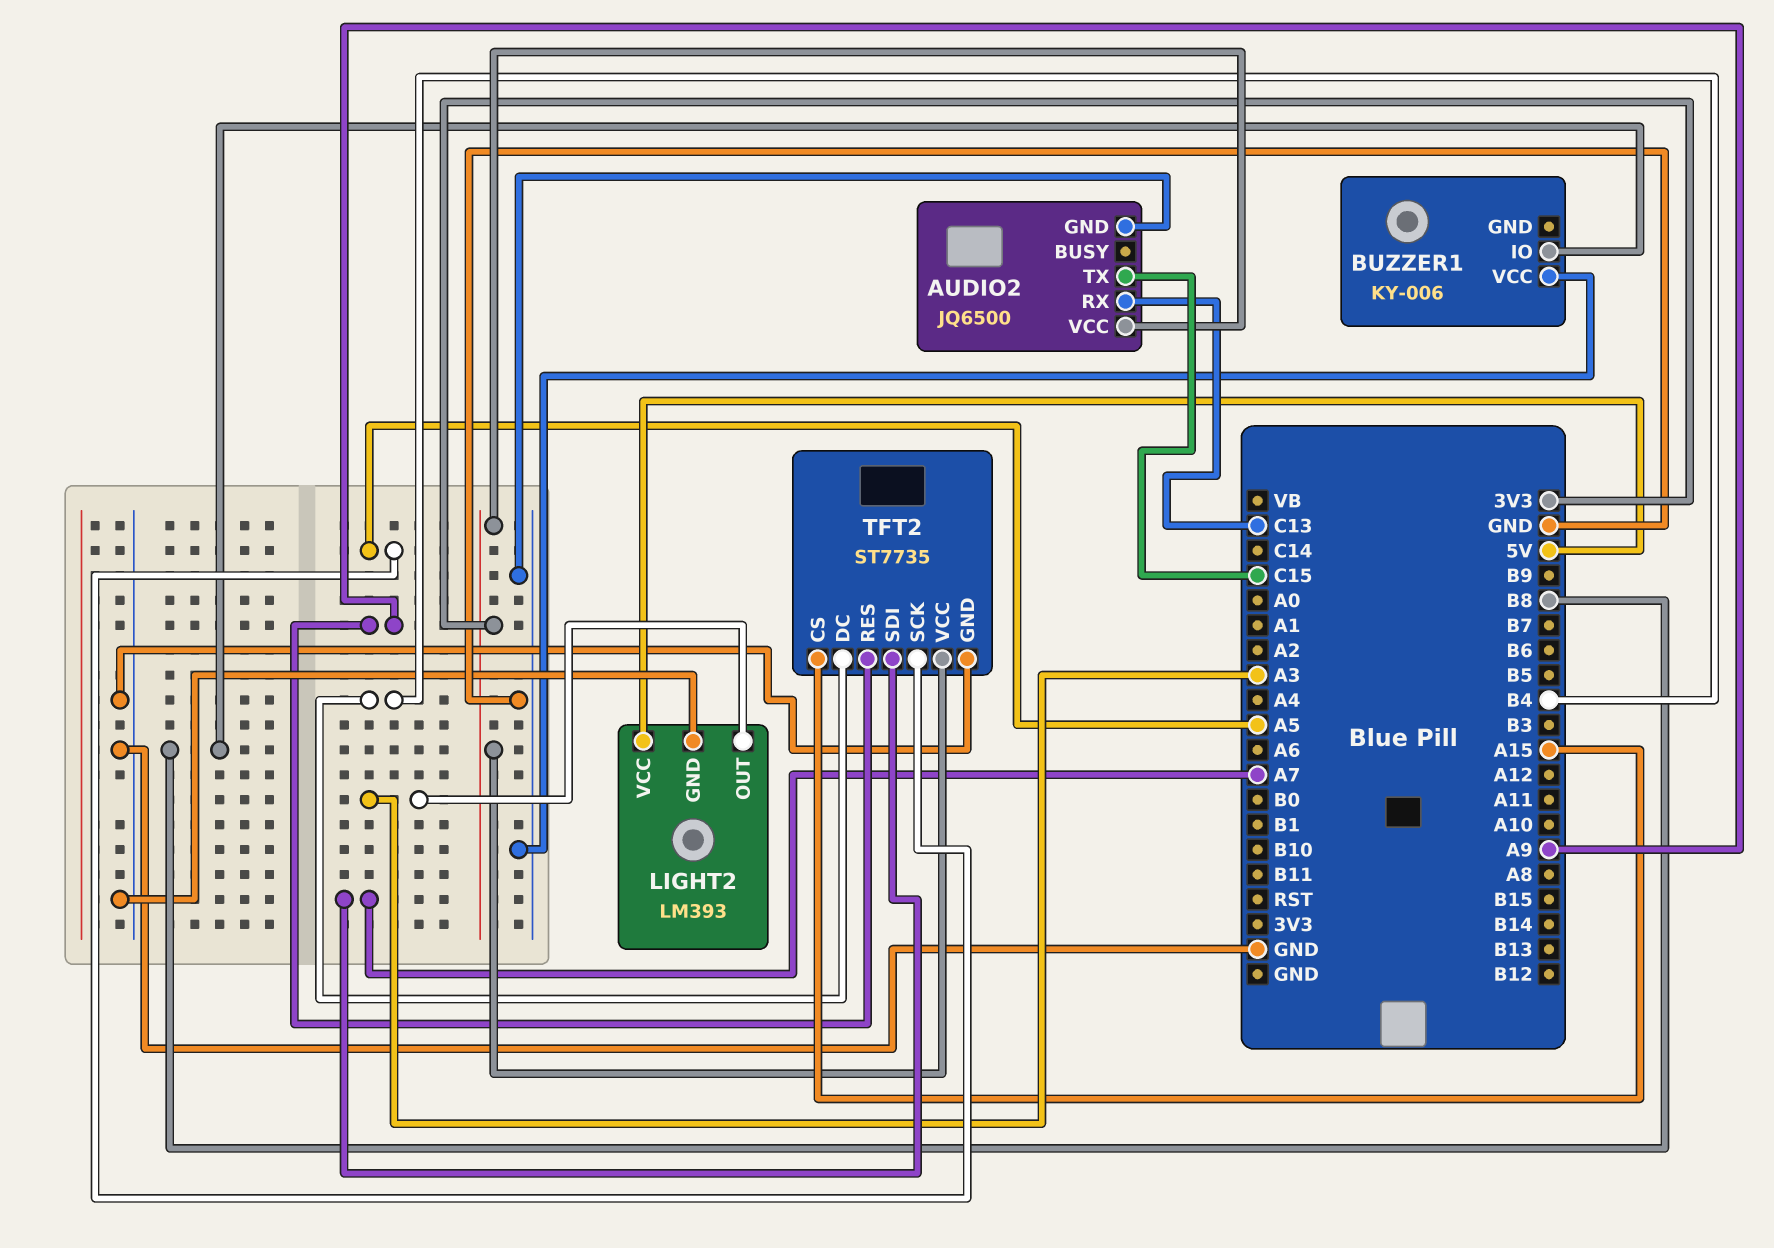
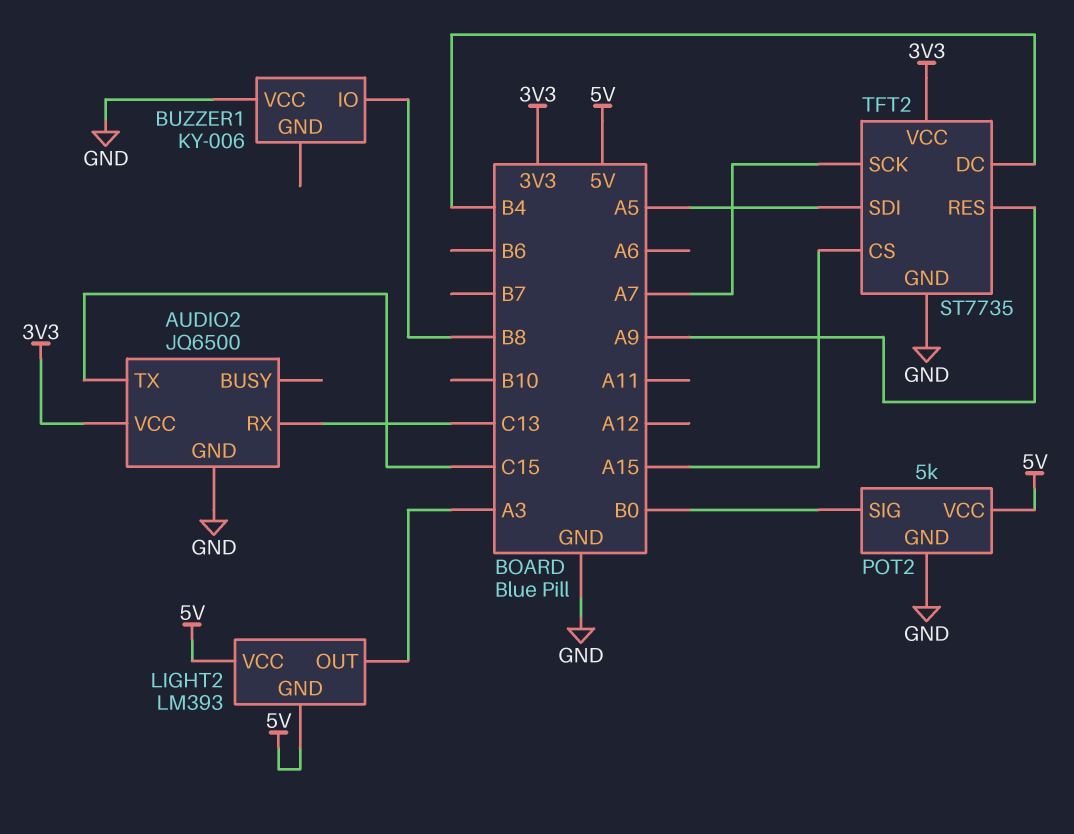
LIGHT2 pin GND: GND -> 5V
POT2: none -> 5k
POT2 pin GND: none -> GND
POT2 pin SIG: none -> B0
POT2 pin VCC: none -> 5V
TFT2 pin SCK: A5 -> A7
TFT2 pin SDI: A7 -> A5

